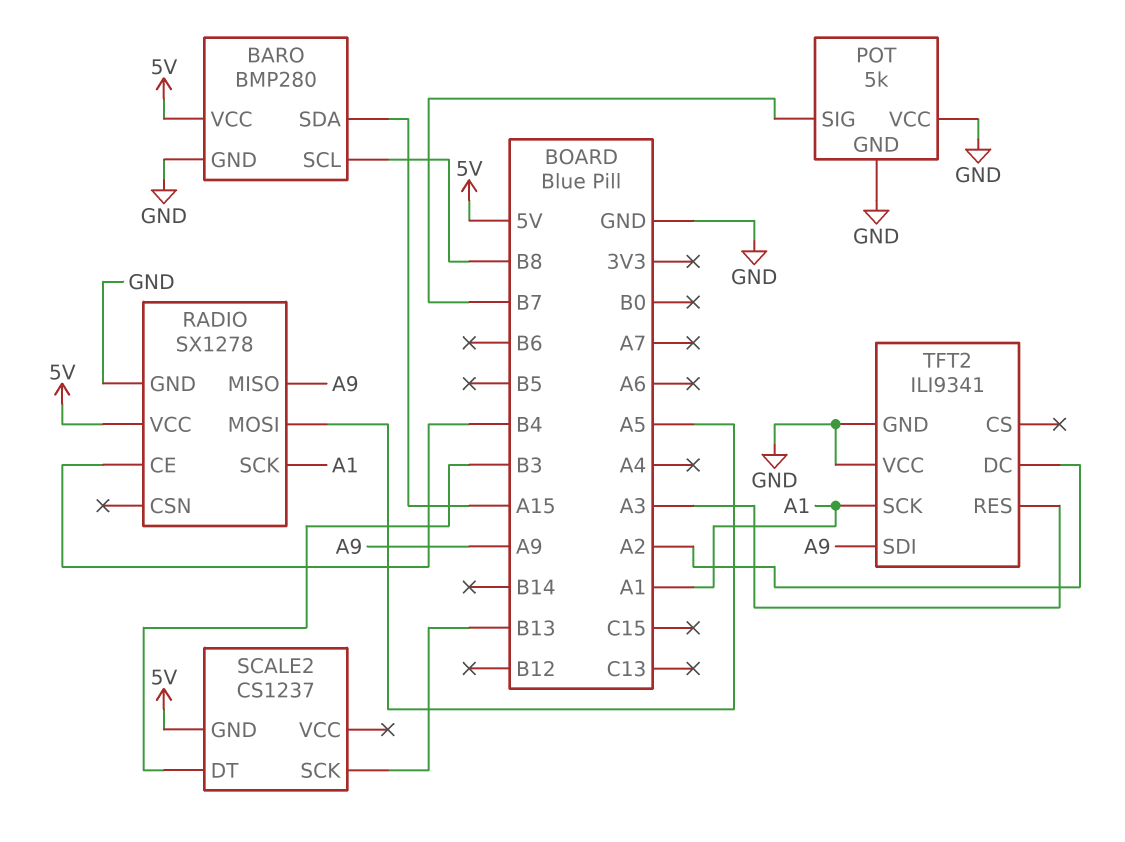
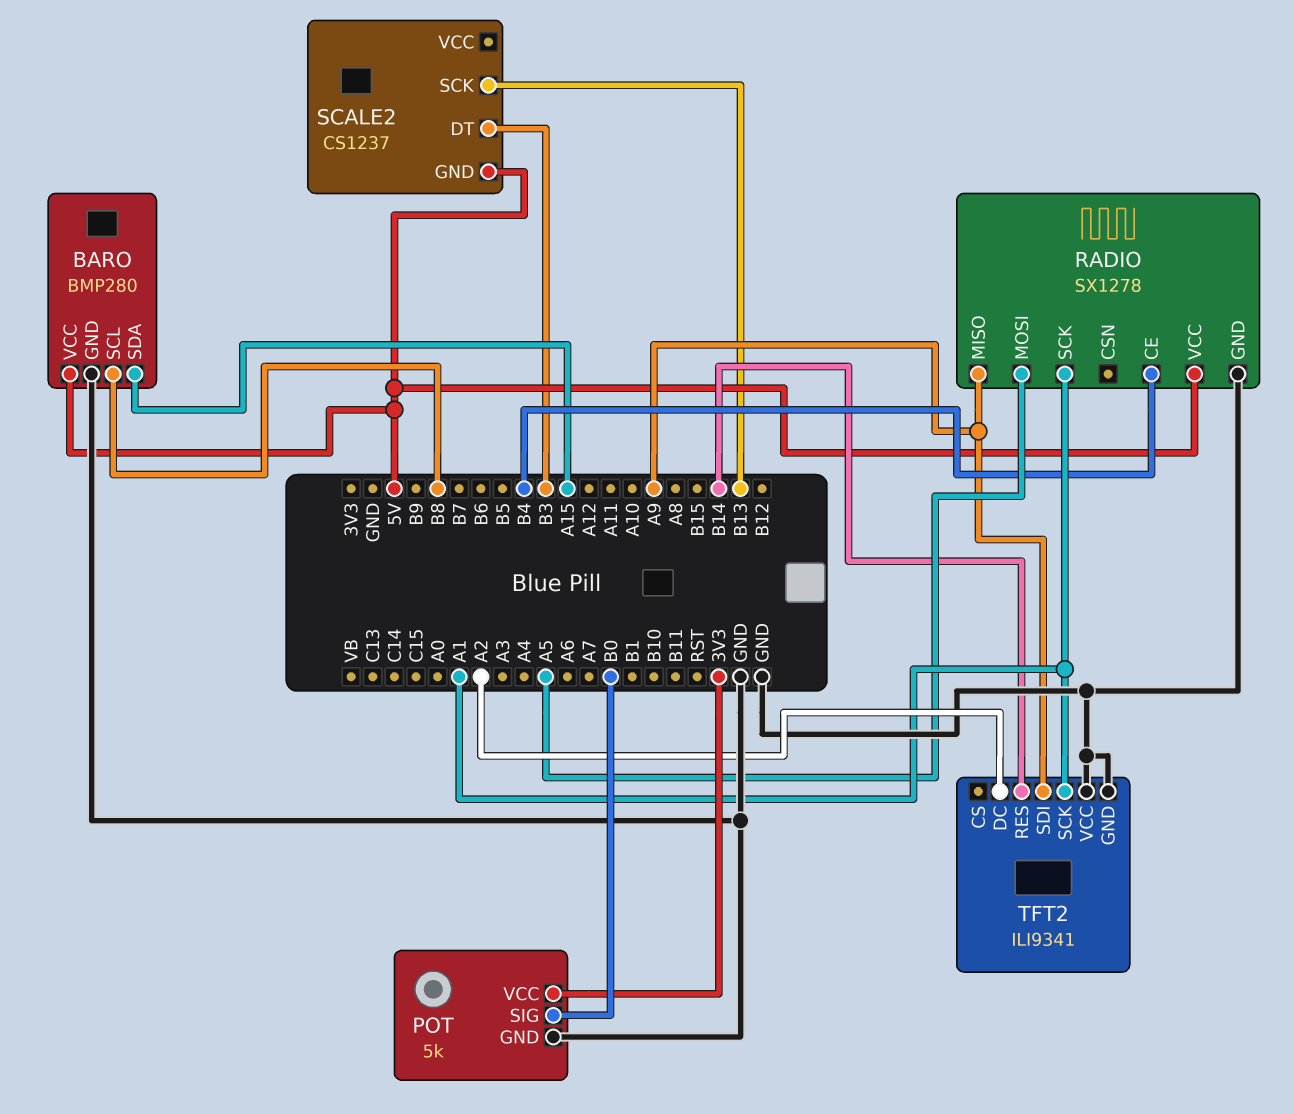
POT pin SIG: B7 -> B0
POT pin VCC: GND -> 3V3
TFT2 pin RES: A3 -> B14

